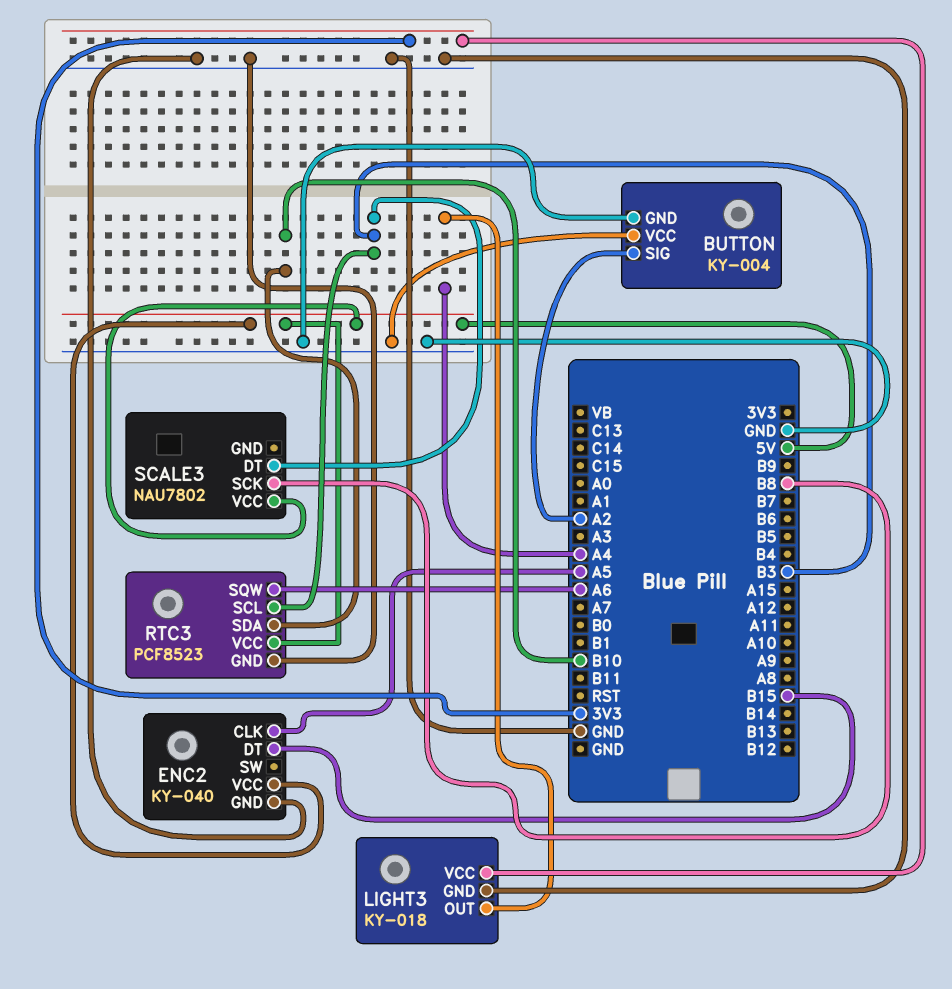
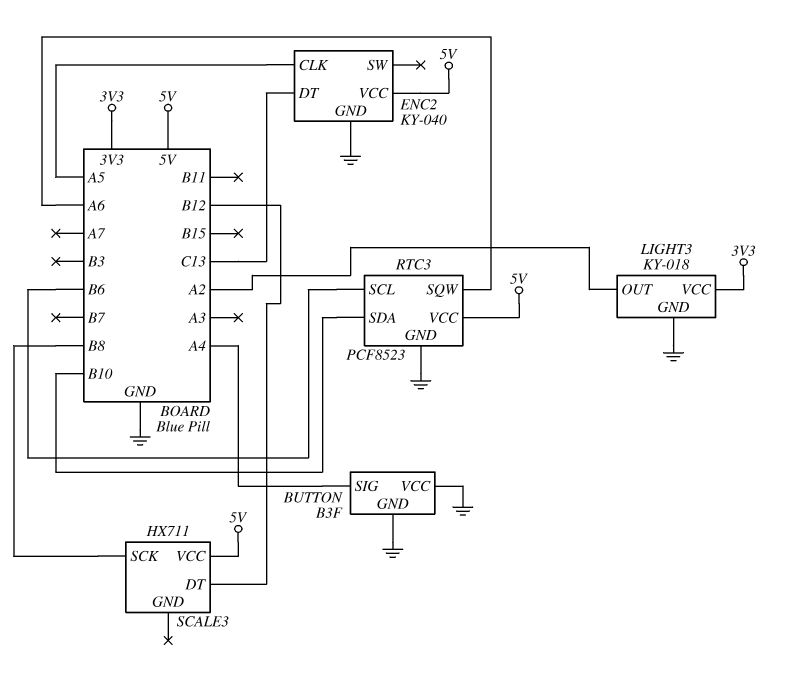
BUTTON: KY-004 -> B3F
BUTTON pin SIG: A2 -> A4
ENC2 pin DT: B15 -> C13
LIGHT3 pin OUT: A4 -> A2
RTC3 pin SCL: B3 -> B6
SCALE3: NAU7802 -> HX711
SCALE3 pin DT: B3 -> B12

